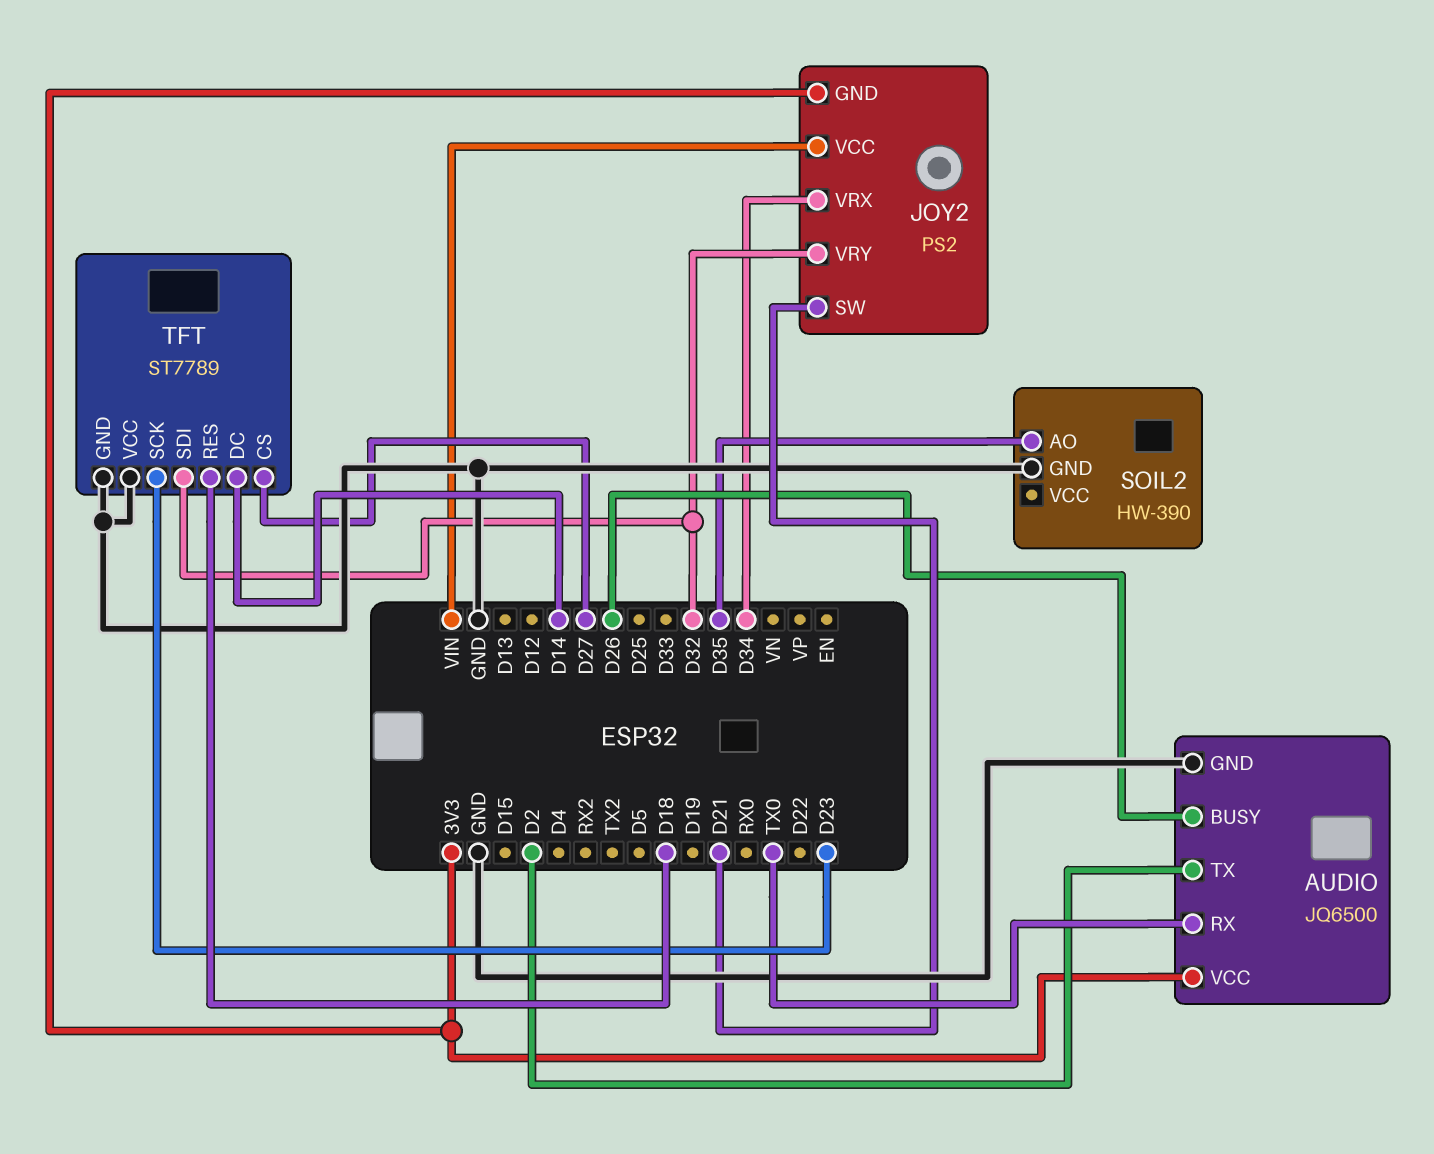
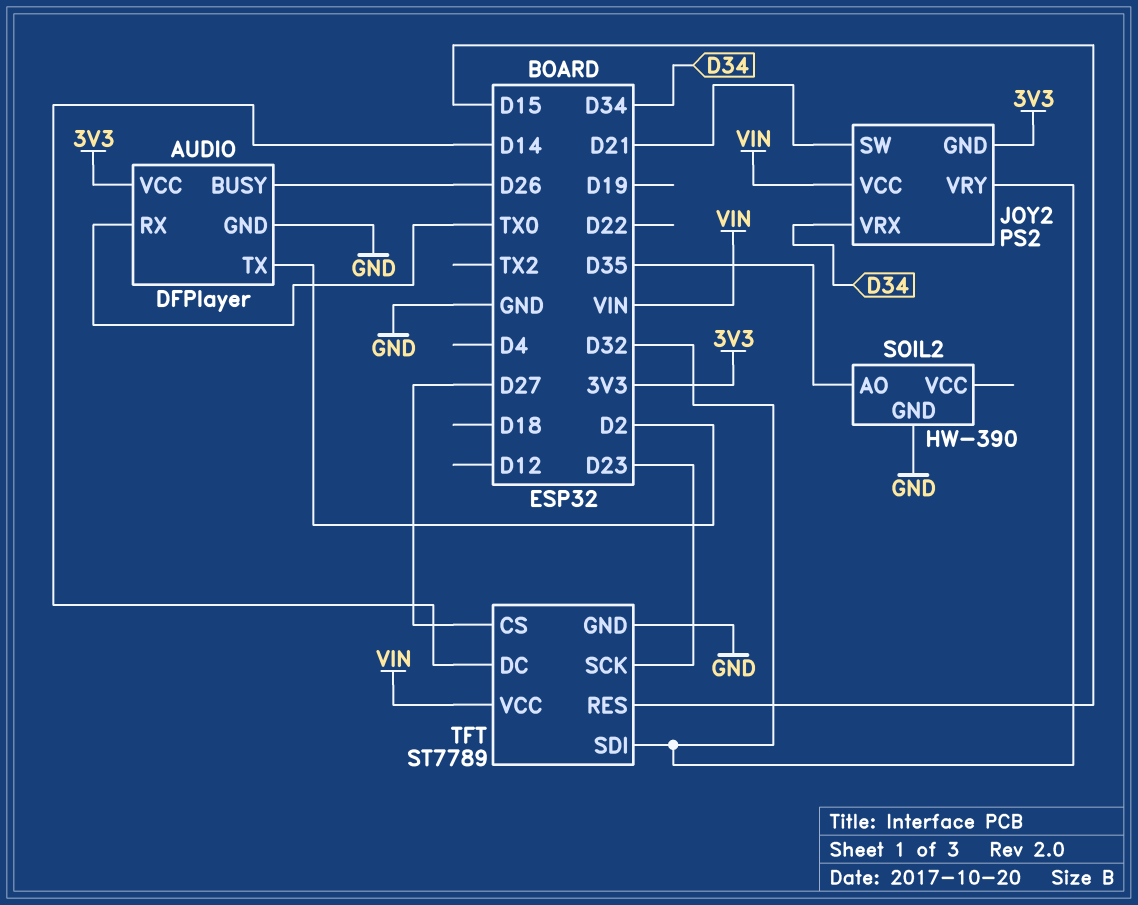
AUDIO: JQ6500 -> DFPlayer
TFT pin RES: D18 -> D15
TFT pin VCC: GND -> VIN

